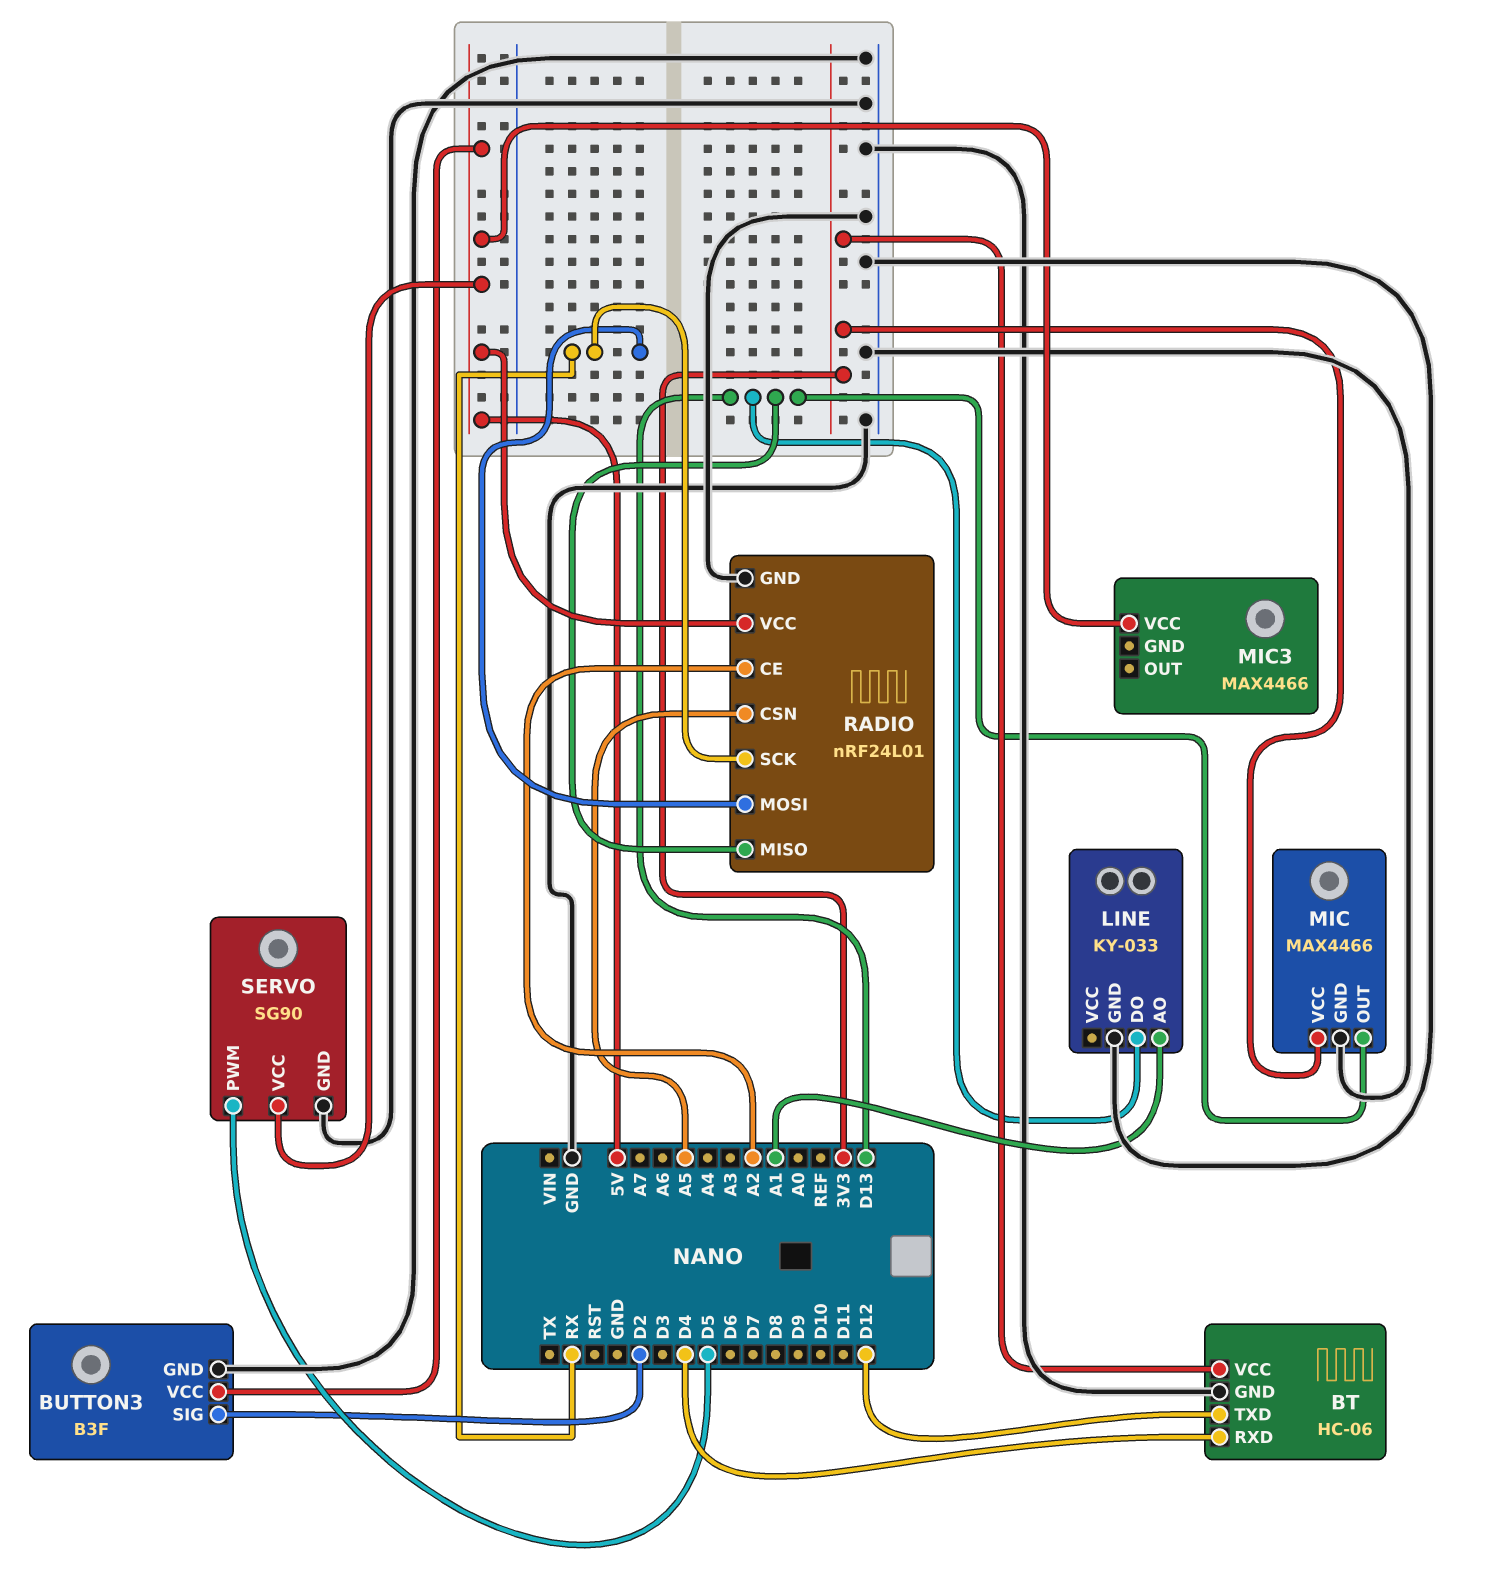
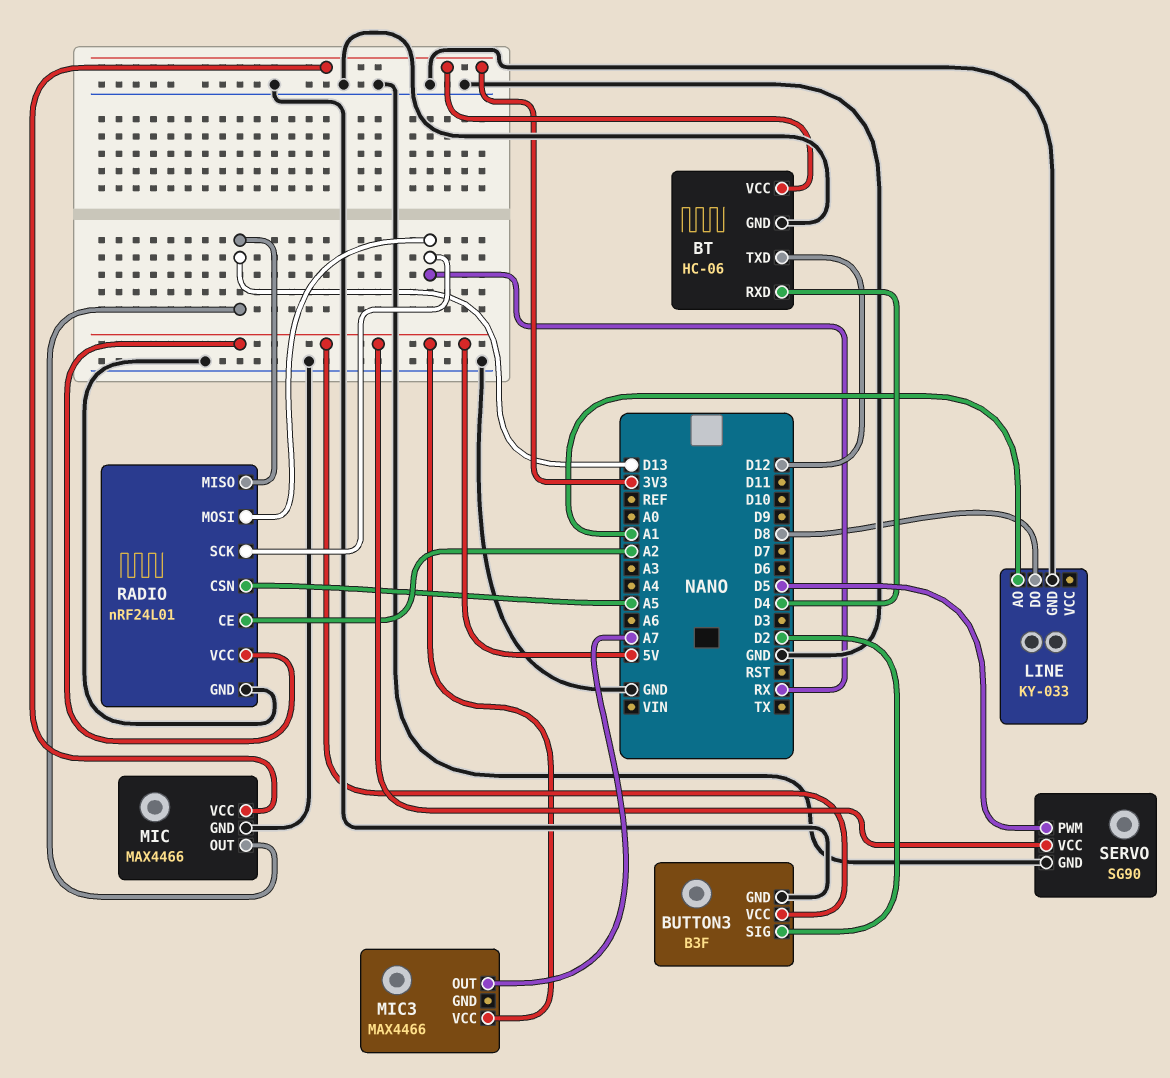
LINE pin DO: D13 -> D8
MIC3 pin OUT: none -> A7

